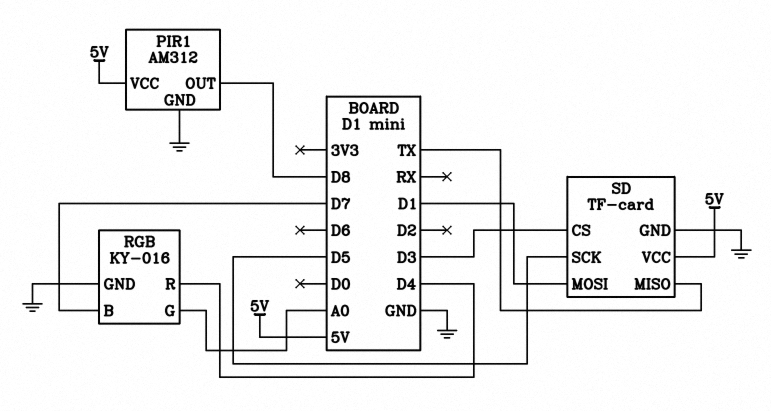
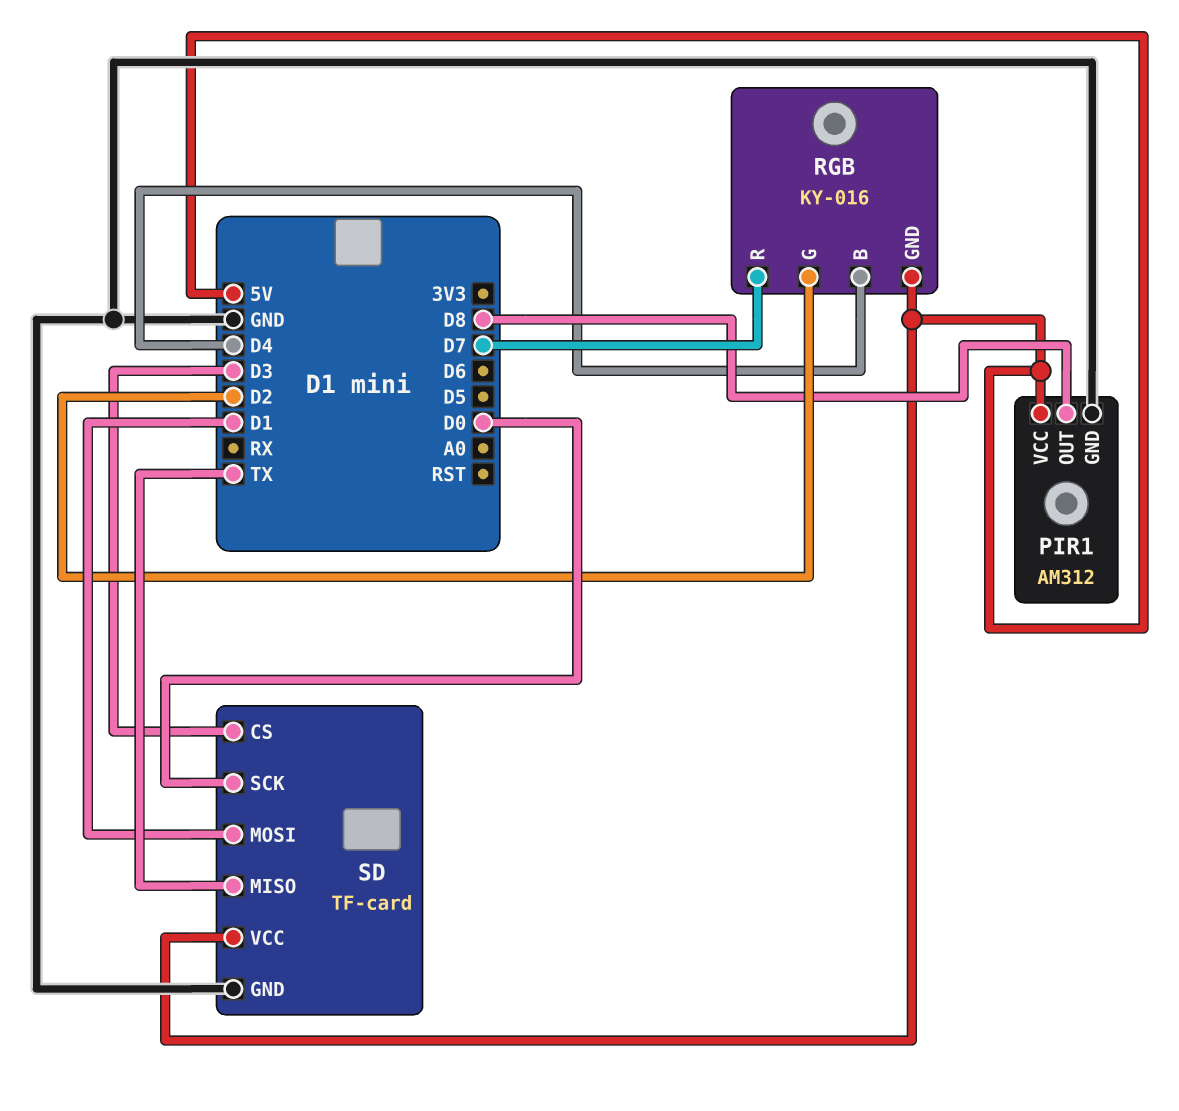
RGB pin B: D7 -> D4
RGB pin G: A0 -> D2
RGB pin GND: GND -> 5V
RGB pin R: D4 -> D7
SD pin SCK: D5 -> D0

